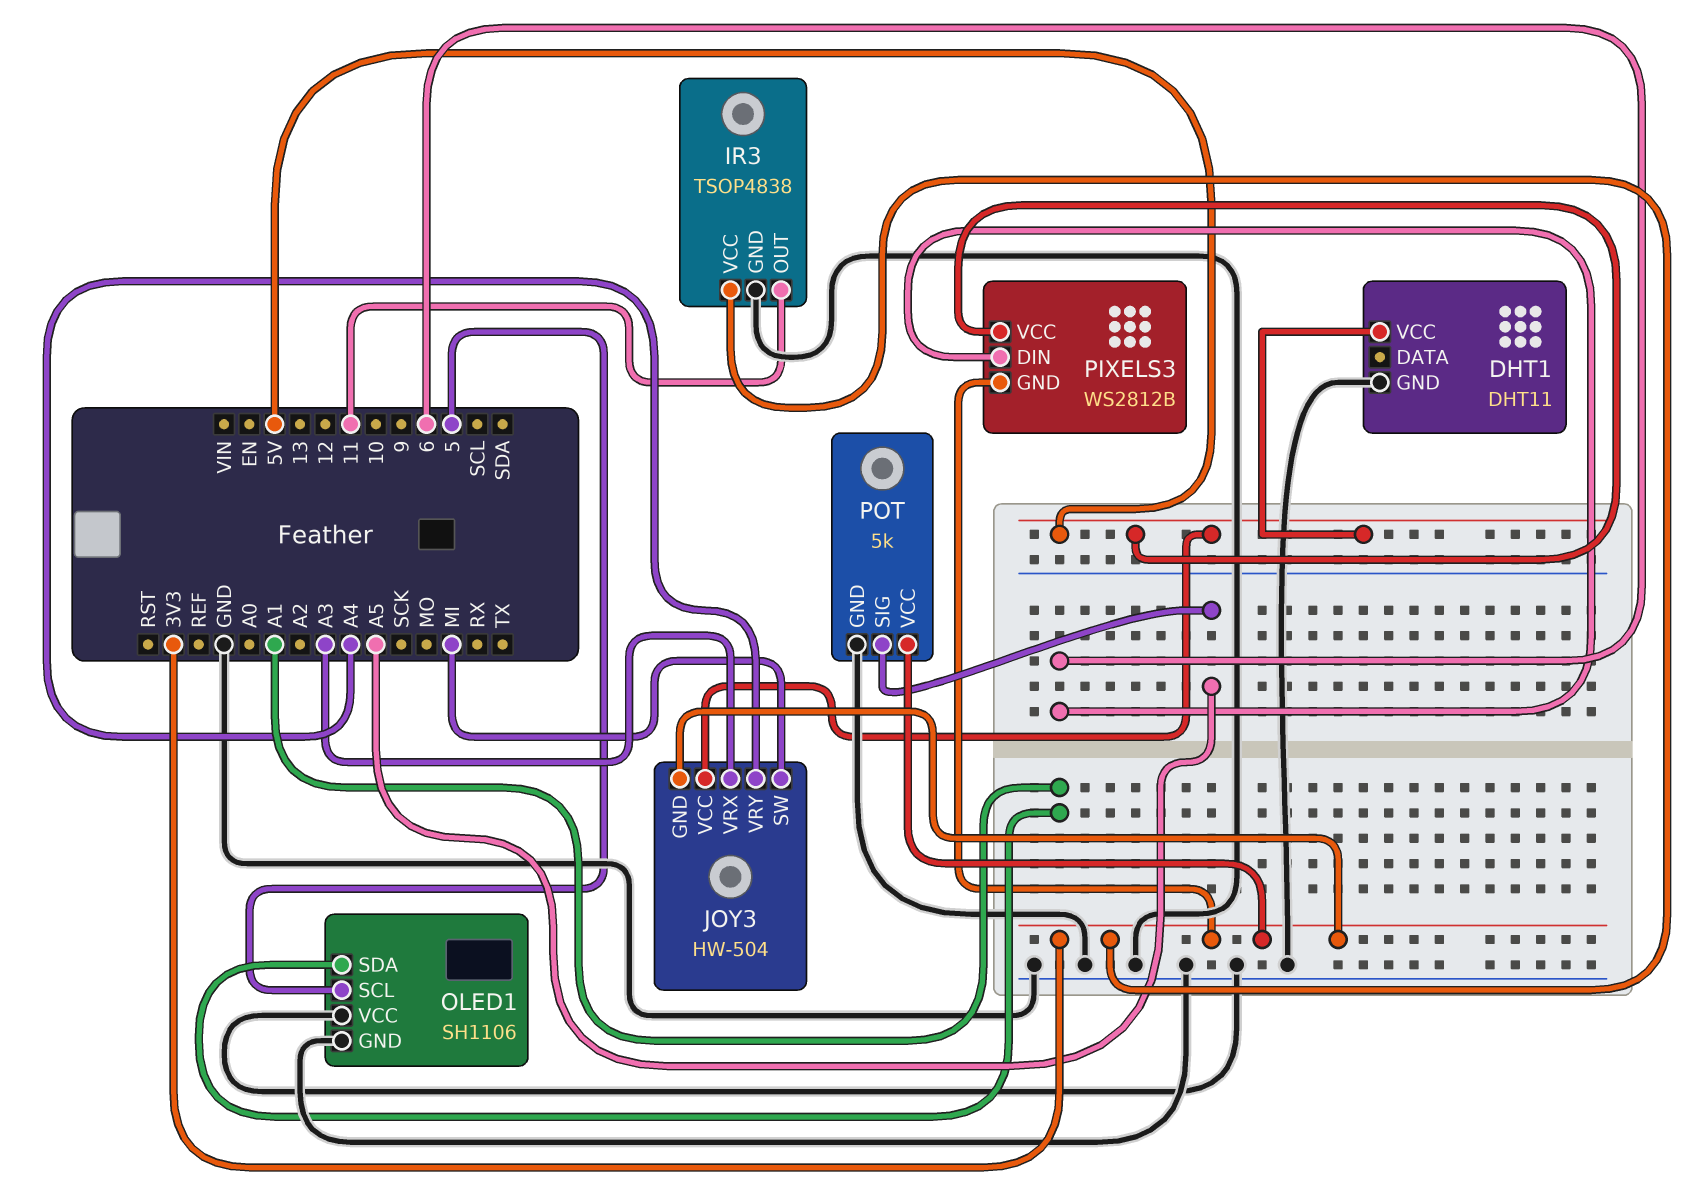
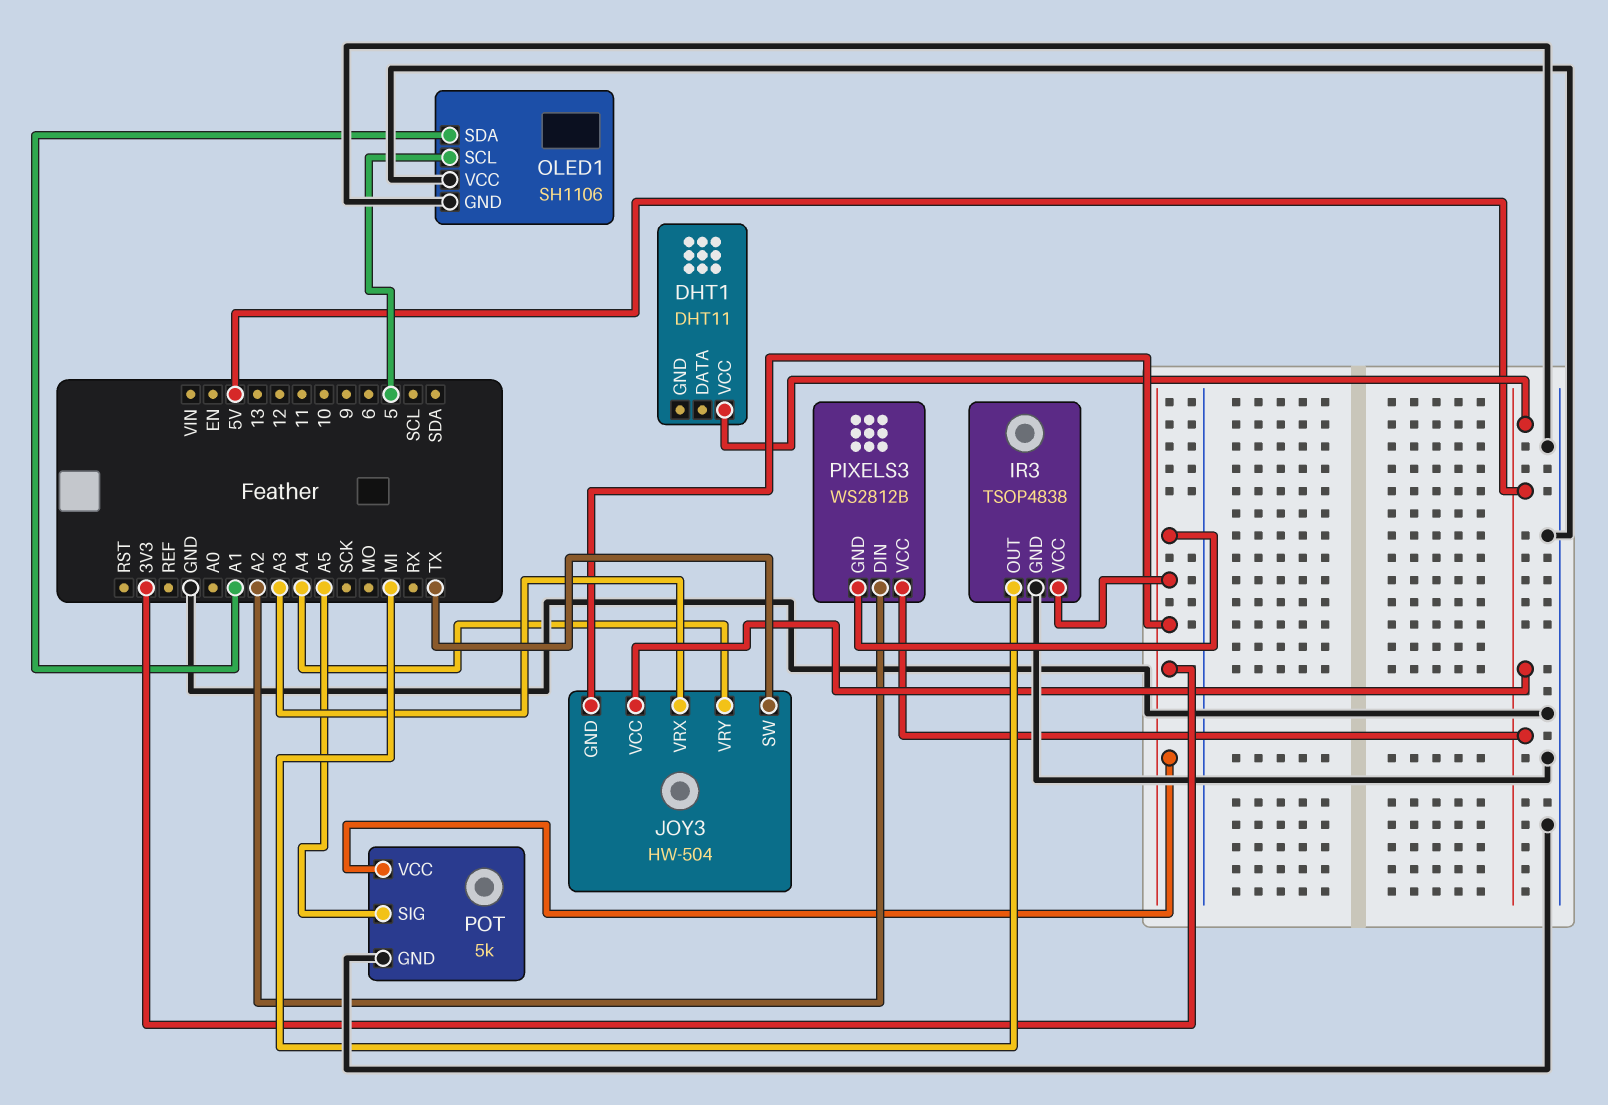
DHT1 pin GND: GND -> none
IR3 pin OUT: 11 -> MI
JOY3 pin SW: MI -> TX
PIXELS3 pin DIN: 6 -> A2

